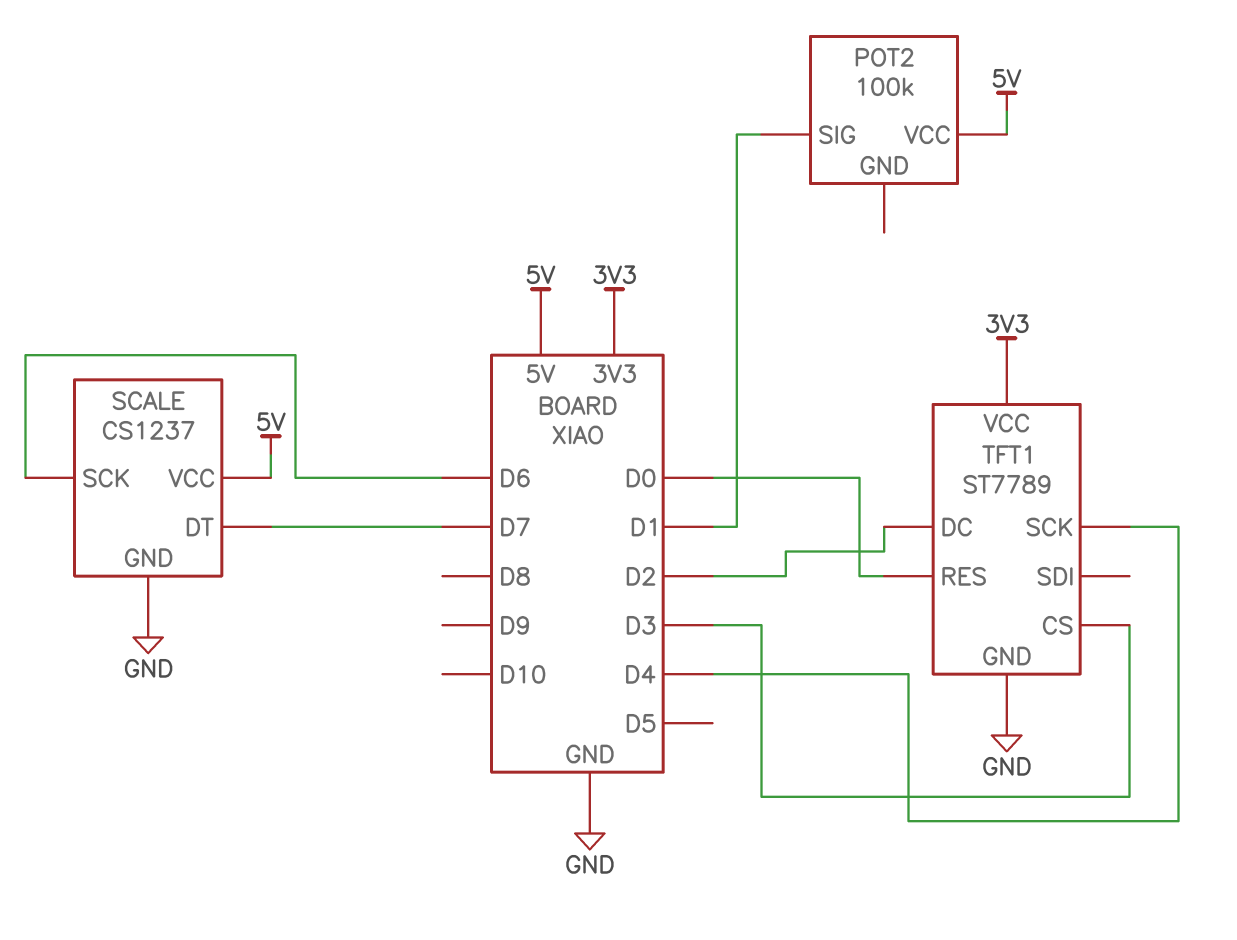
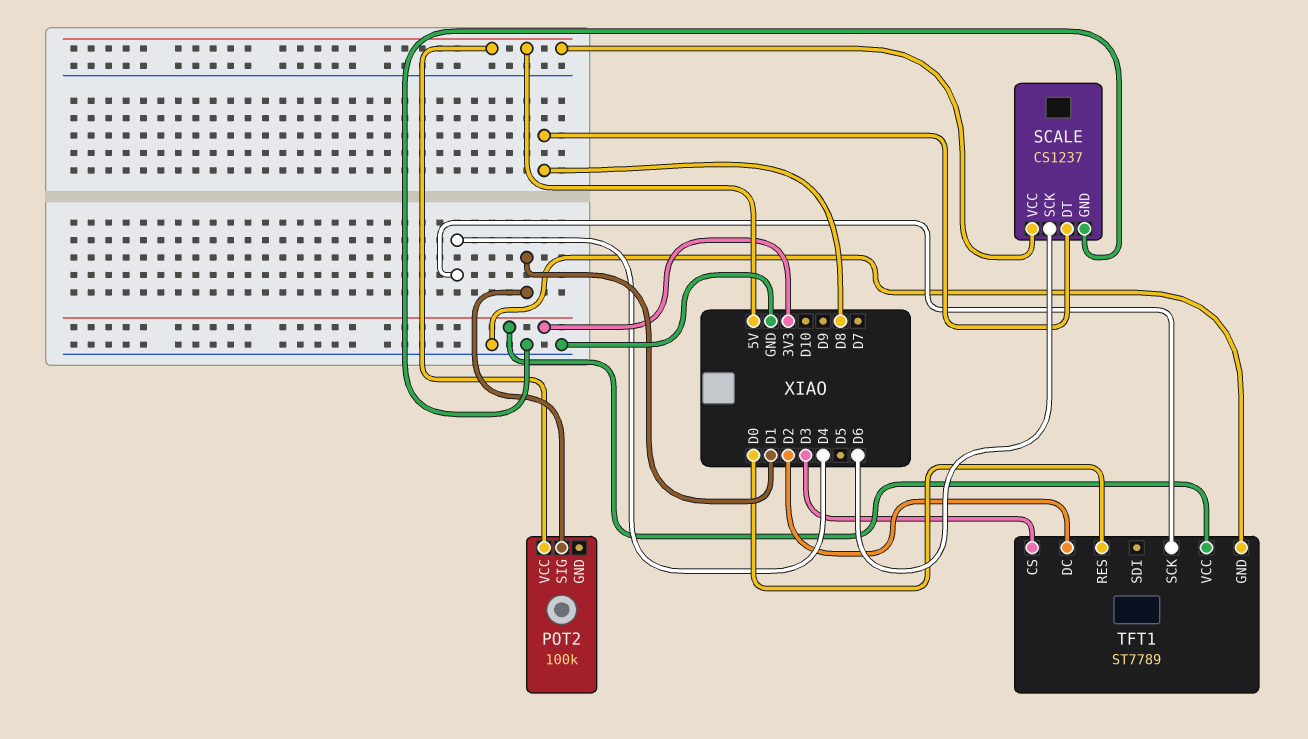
SCALE pin DT: D7 -> D8

